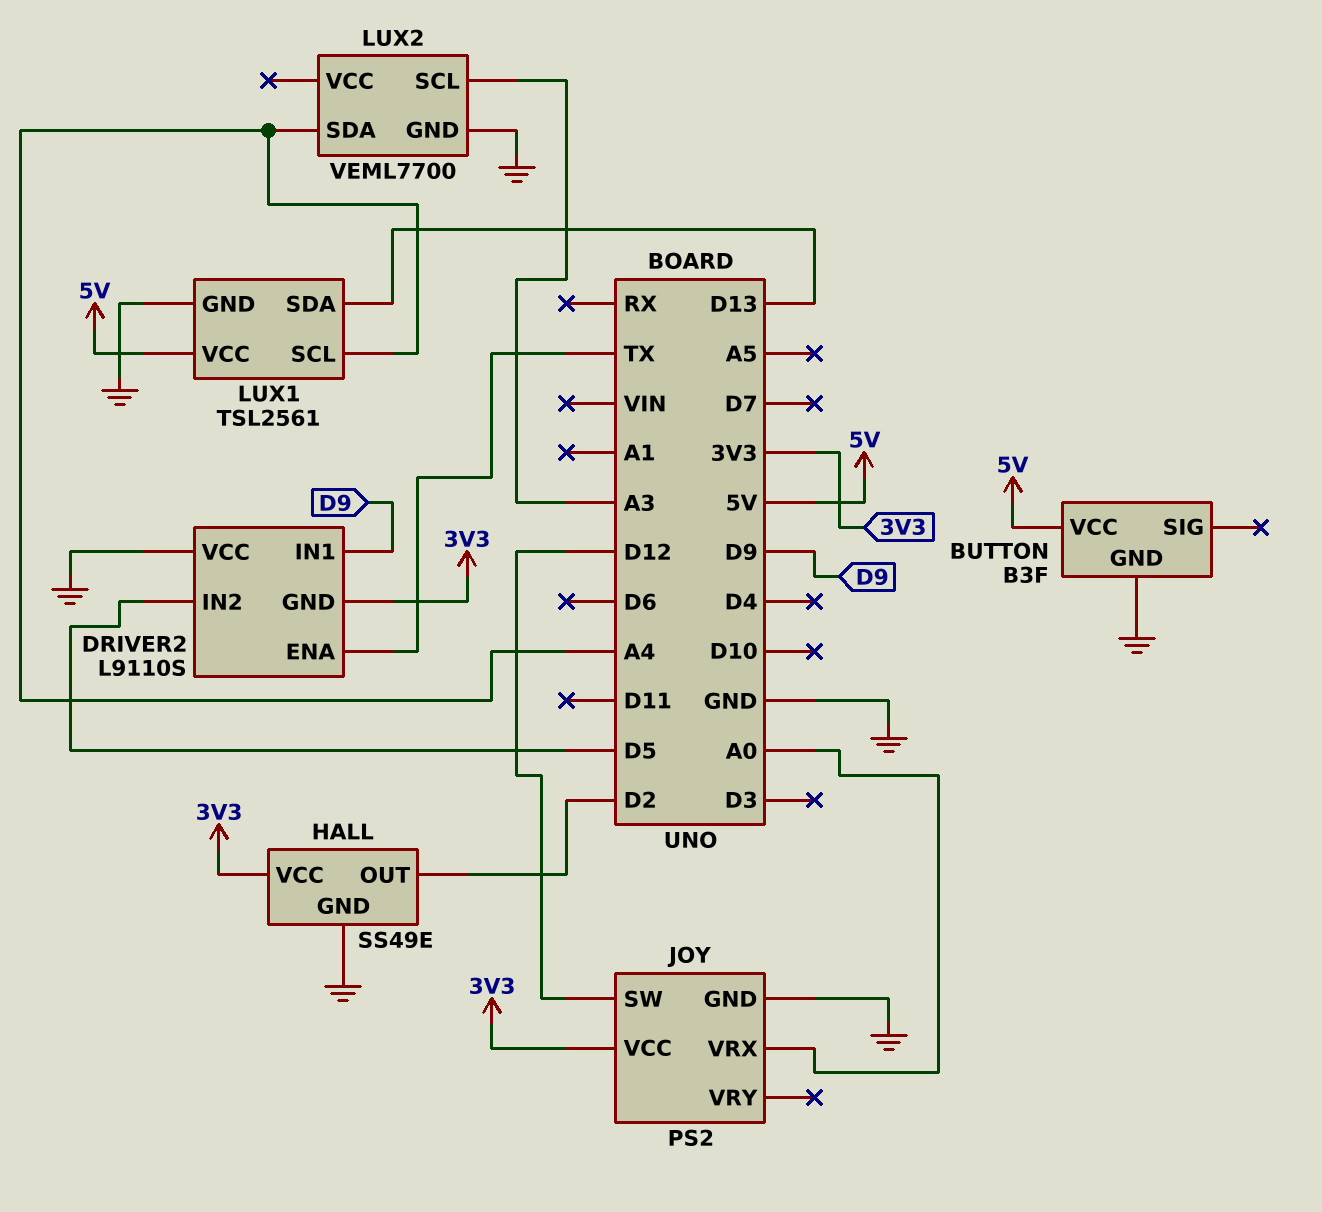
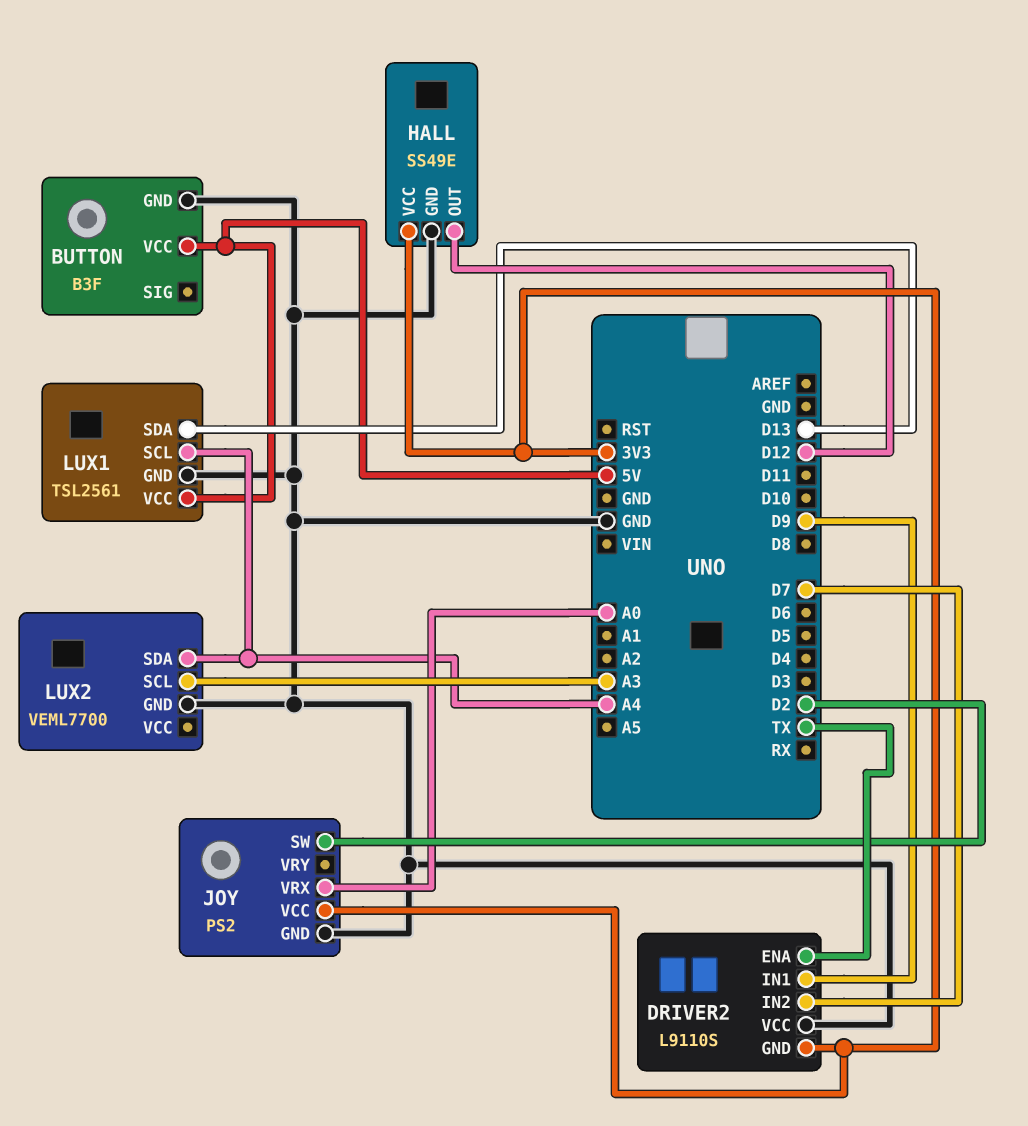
DRIVER2 pin IN2: D5 -> D7
HALL pin OUT: D2 -> D12
JOY pin SW: D12 -> D2

